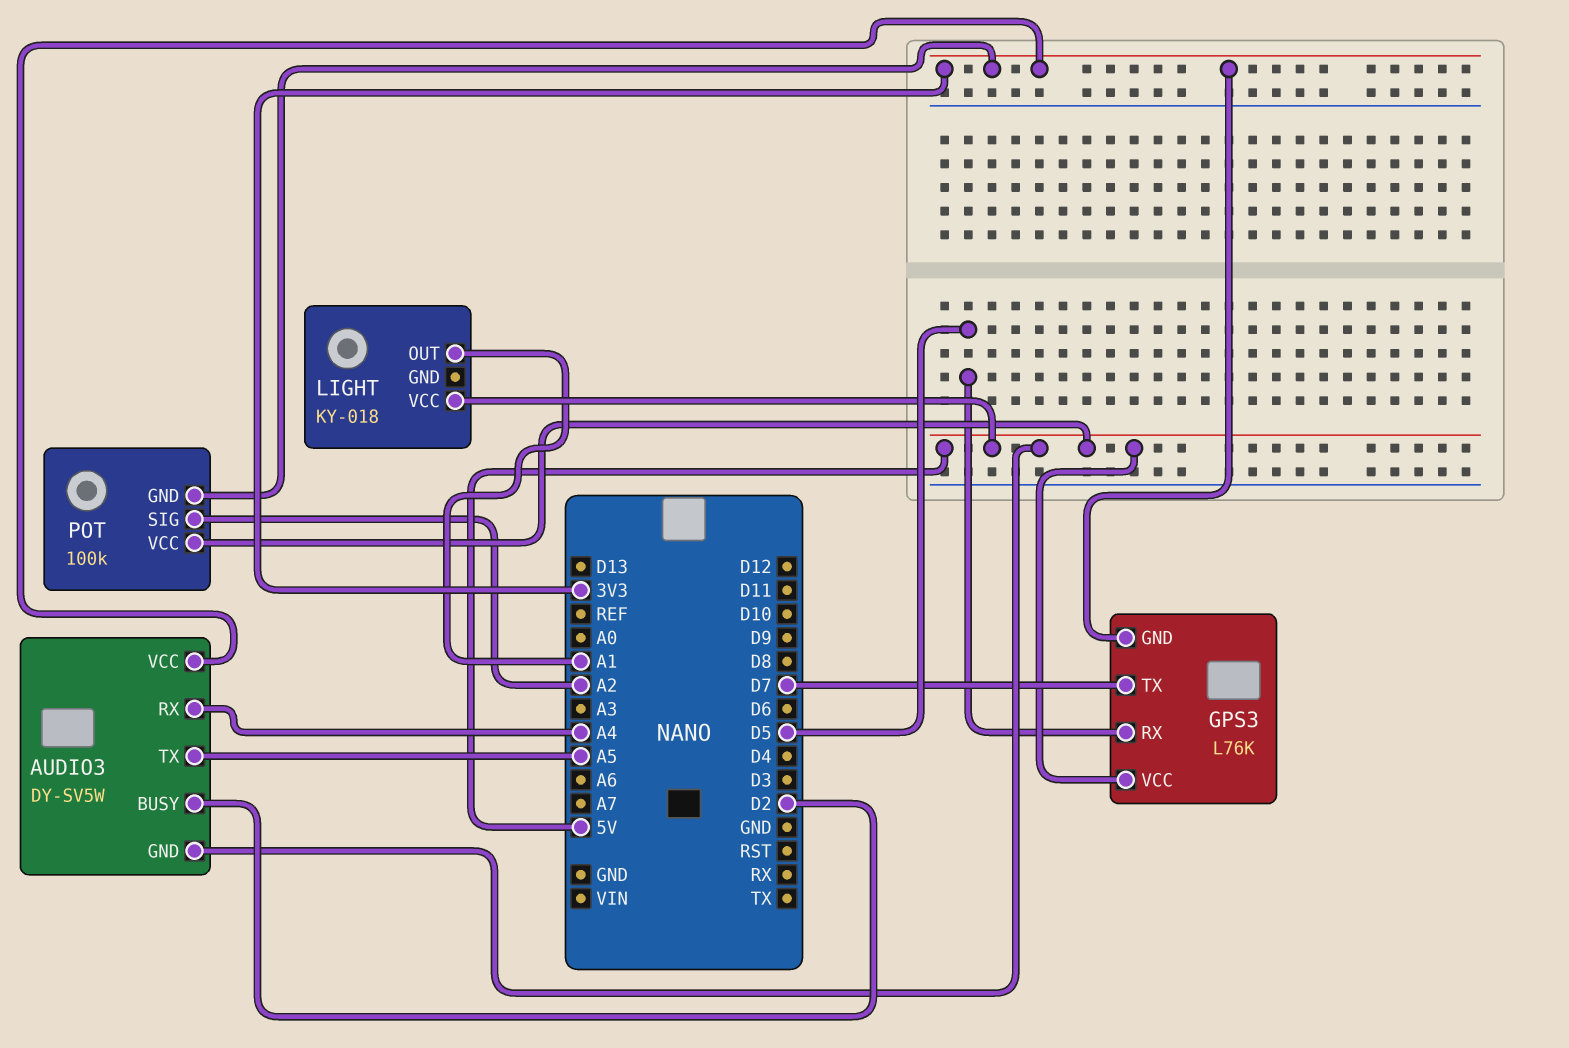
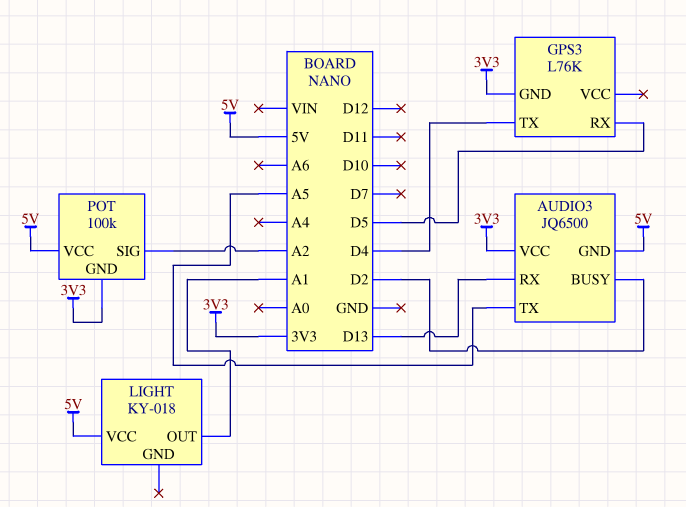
AUDIO3: DY-SV5W -> JQ6500
AUDIO3 pin RX: A4 -> D13
GPS3 pin TX: D7 -> D4
GPS3 pin VCC: 5V -> none

